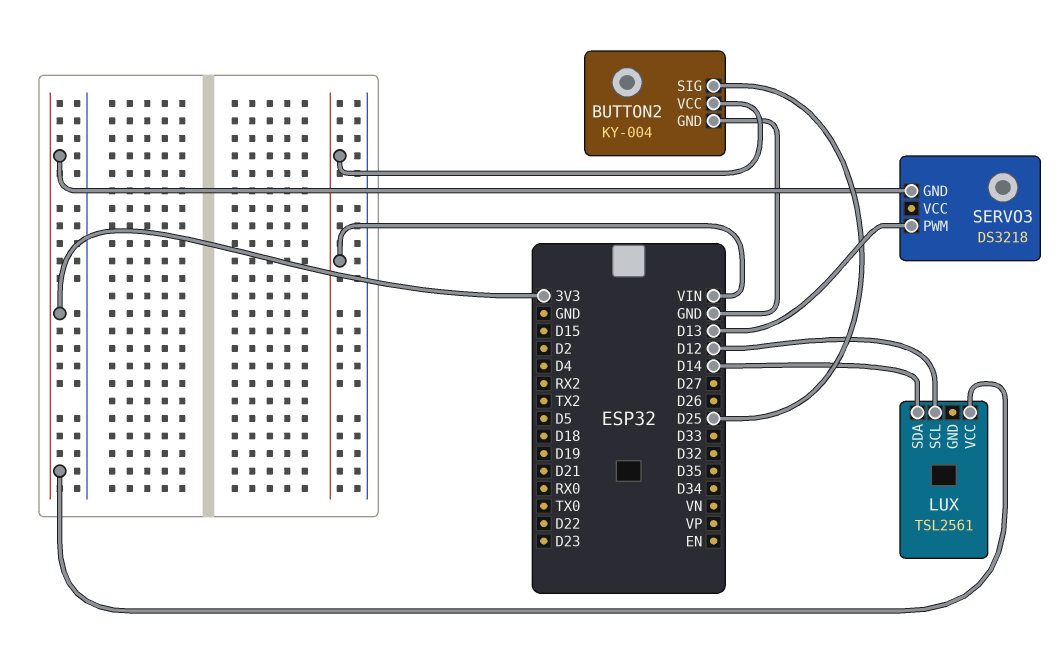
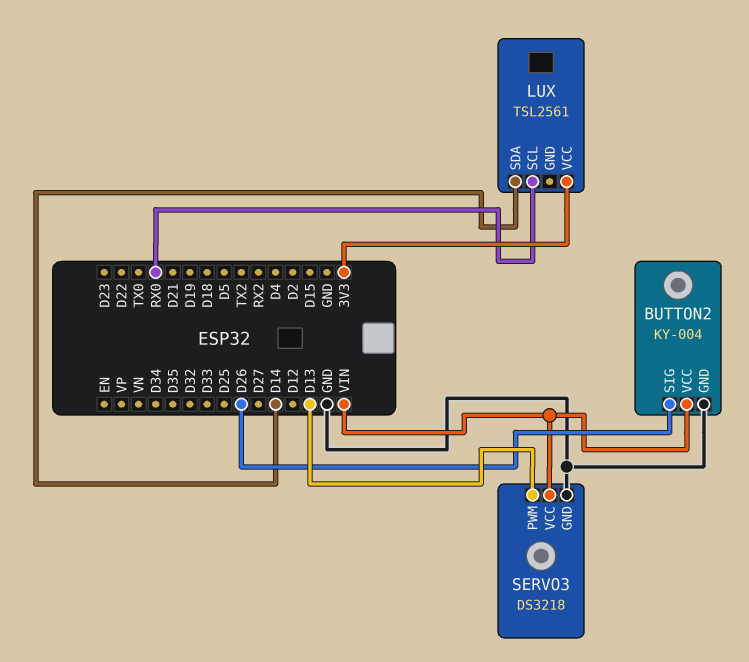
BUTTON2 pin SIG: D25 -> D26
LUX pin SCL: D12 -> RX0
SERVO3 pin GND: 3V3 -> GND
SERVO3 pin VCC: none -> VIN

